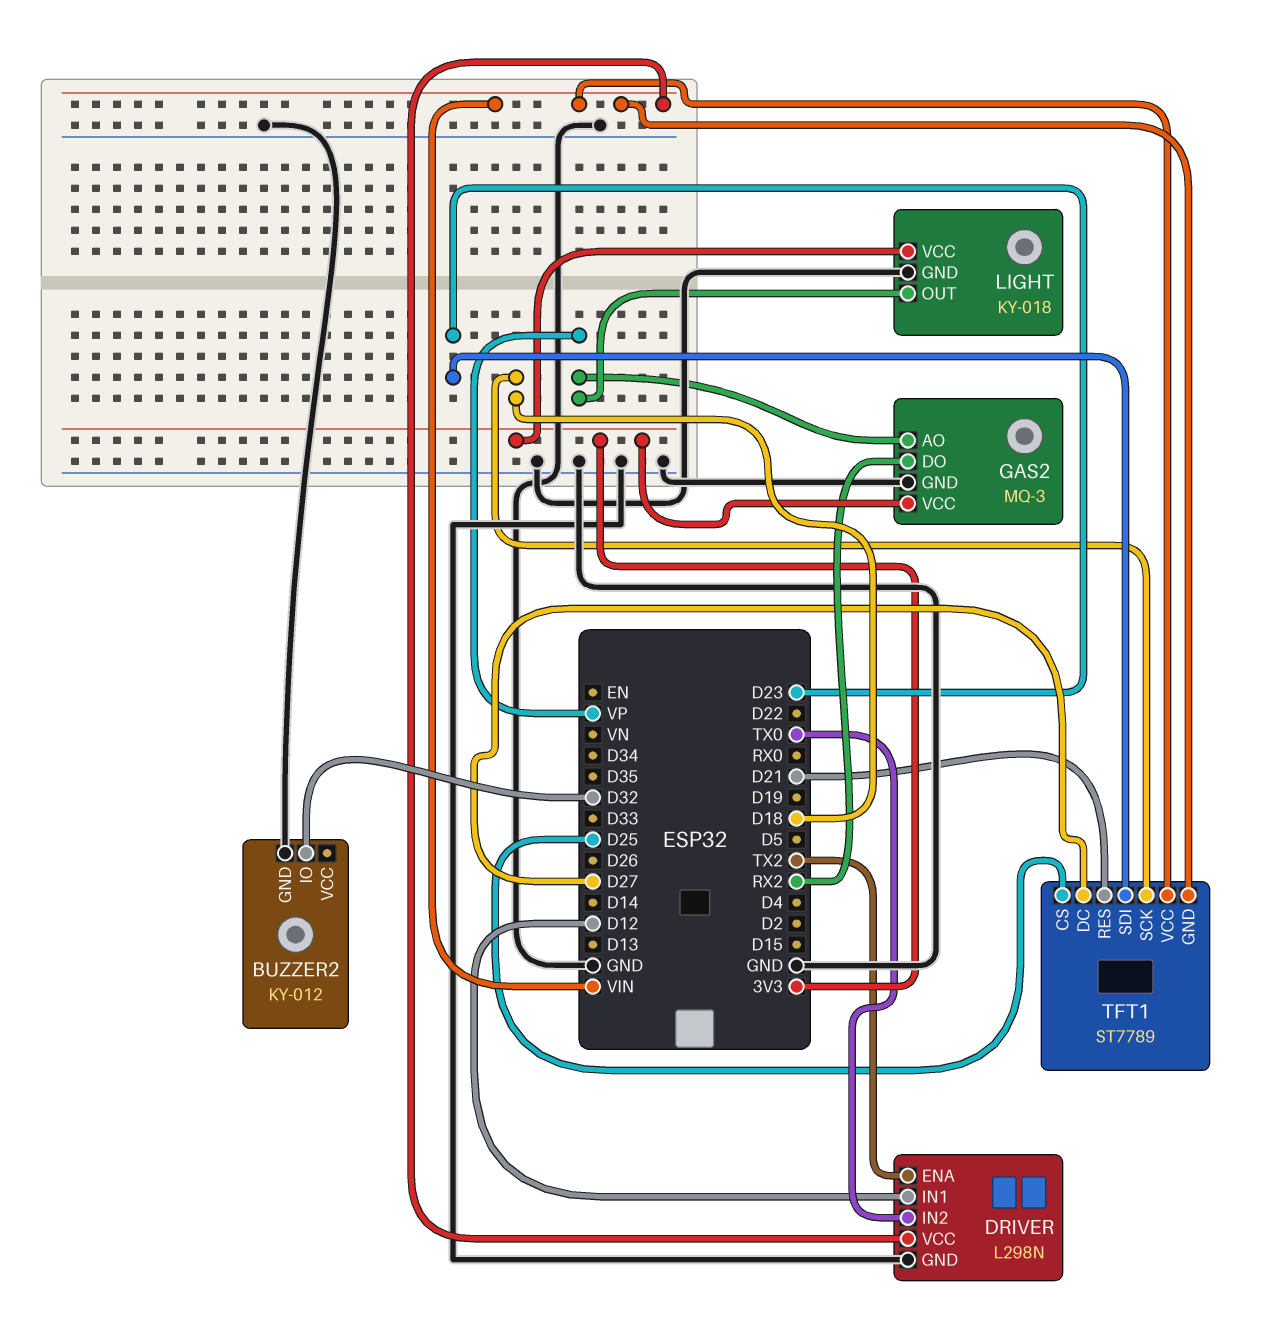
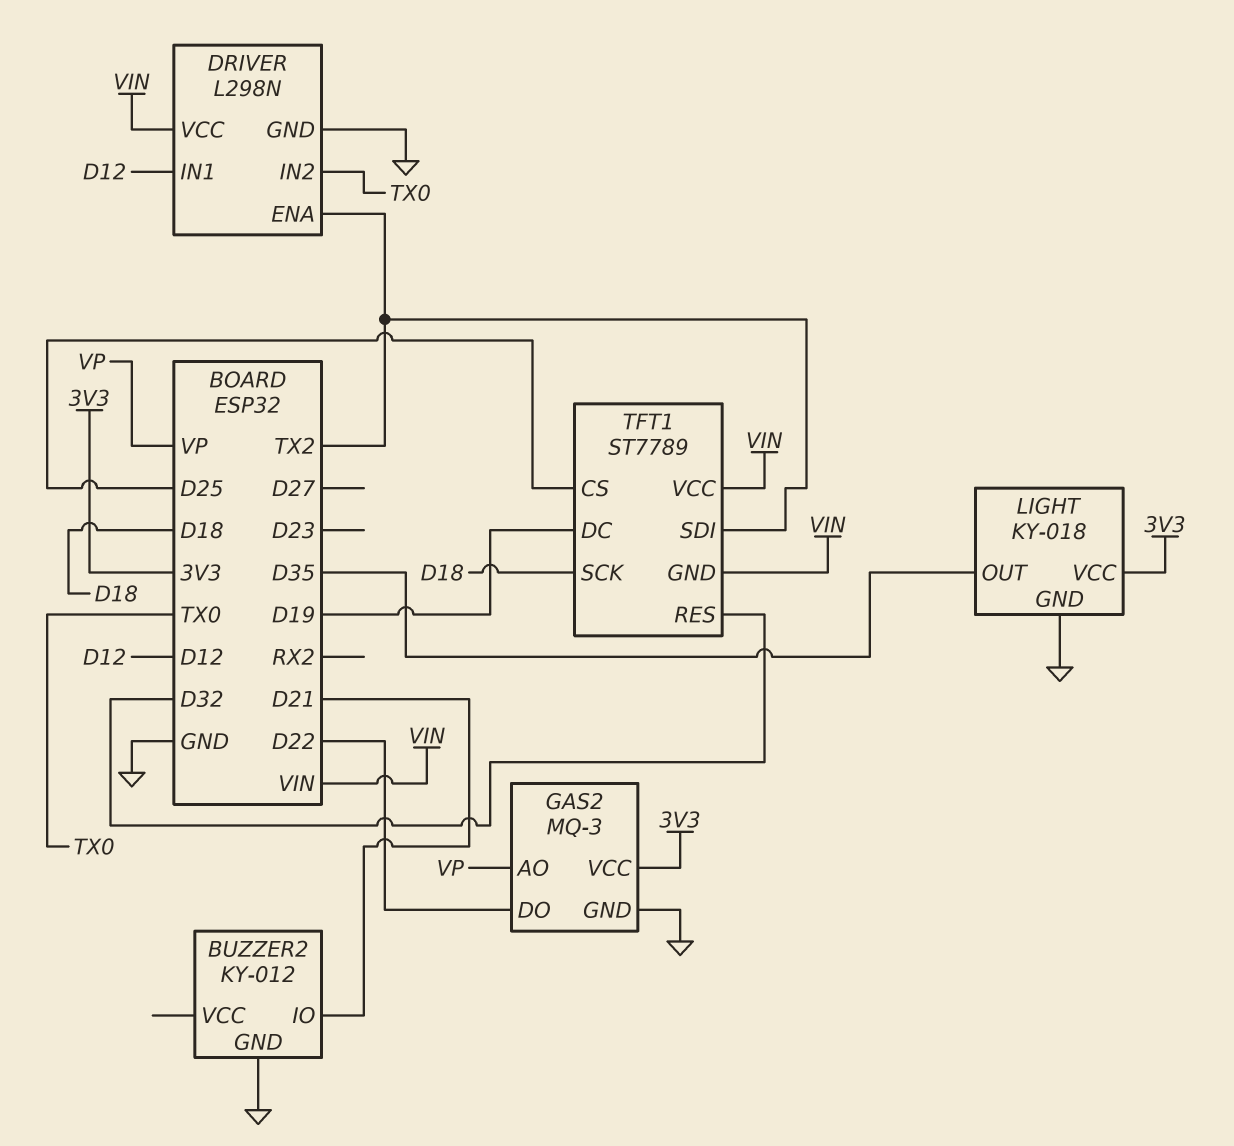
BUZZER2 pin IO: D32 -> D21
GAS2 pin DO: RX2 -> D22
LIGHT pin OUT: VP -> D35
TFT1 pin DC: D27 -> D19
TFT1 pin RES: D21 -> D32
TFT1 pin SDI: D23 -> TX2

